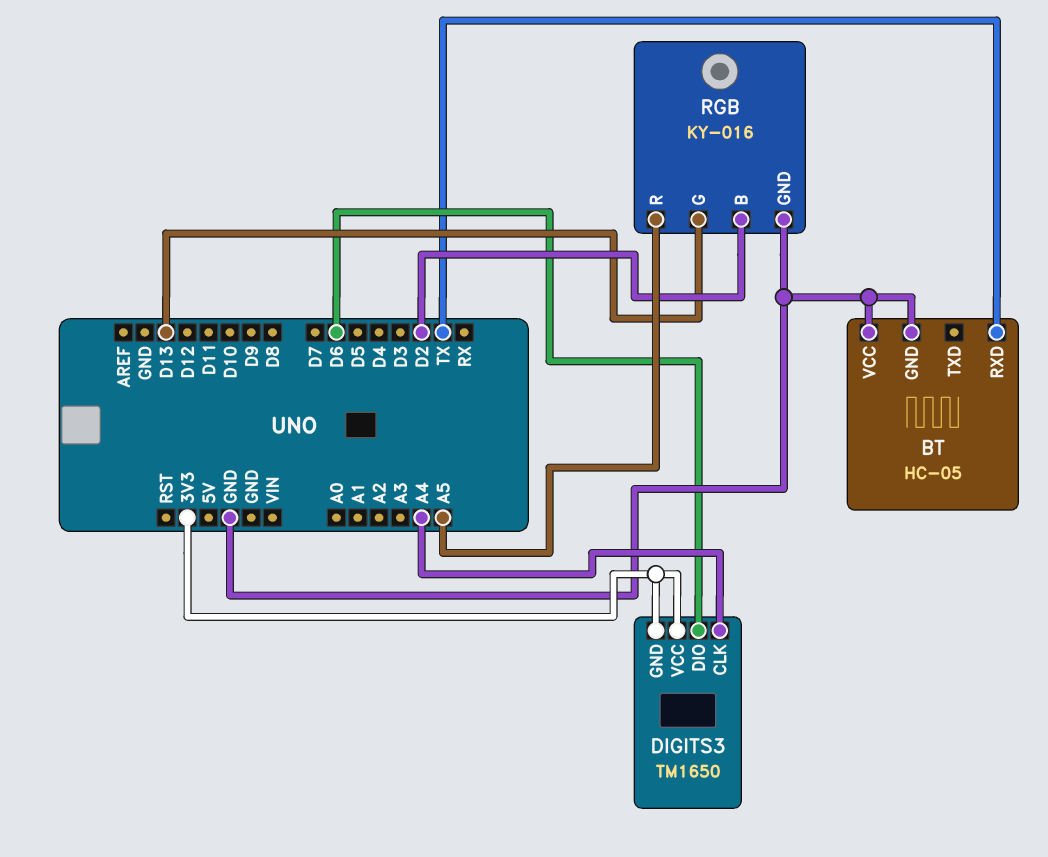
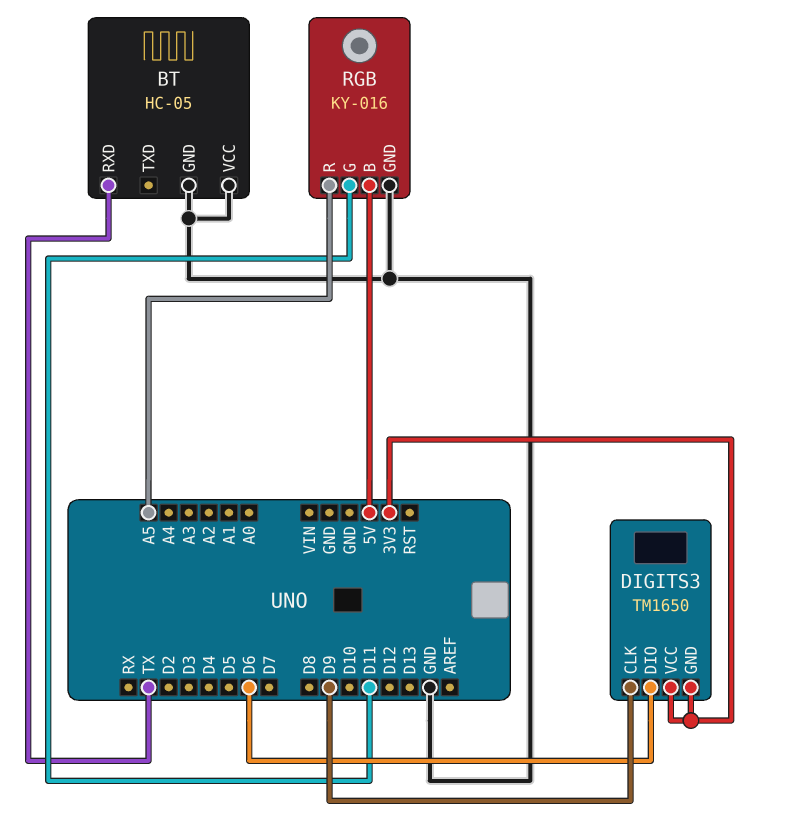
DIGITS3 pin CLK: A4 -> D9
RGB pin B: D2 -> 5V
RGB pin G: D13 -> D11

